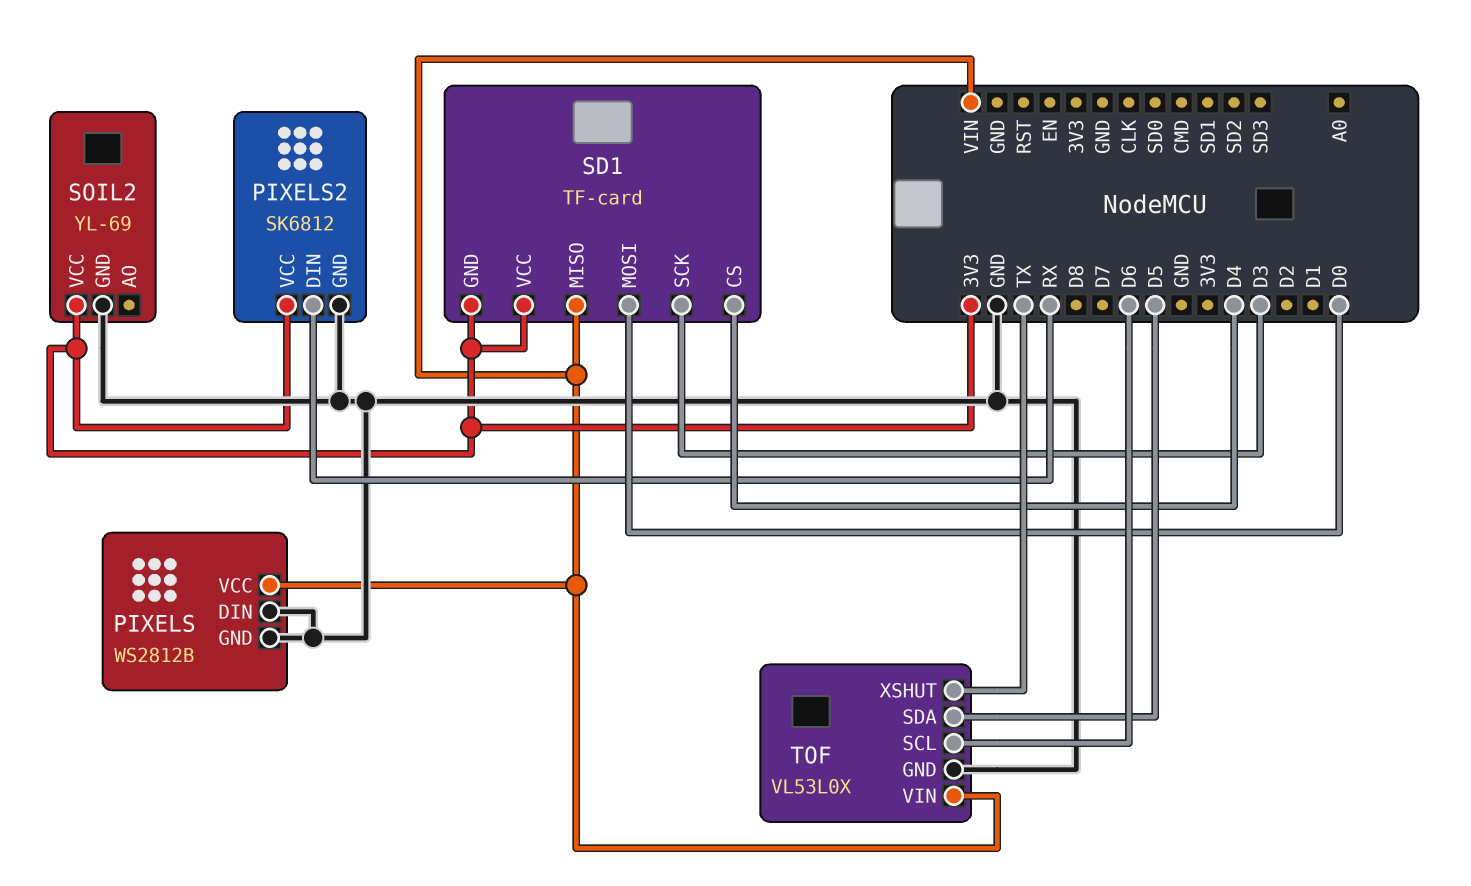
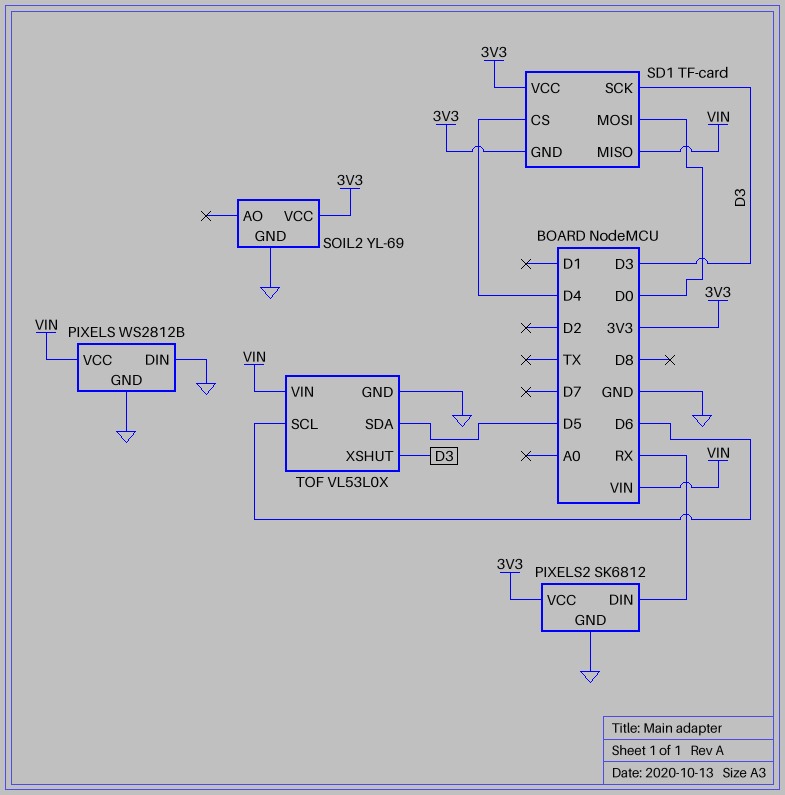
TOF pin XSHUT: TX -> D3

